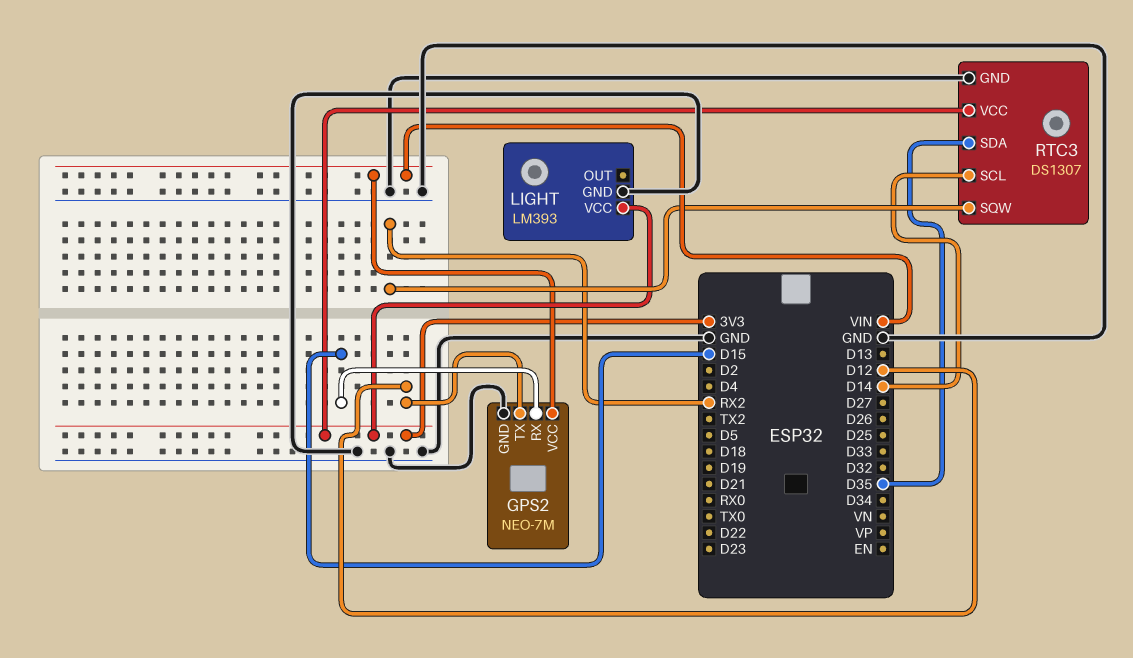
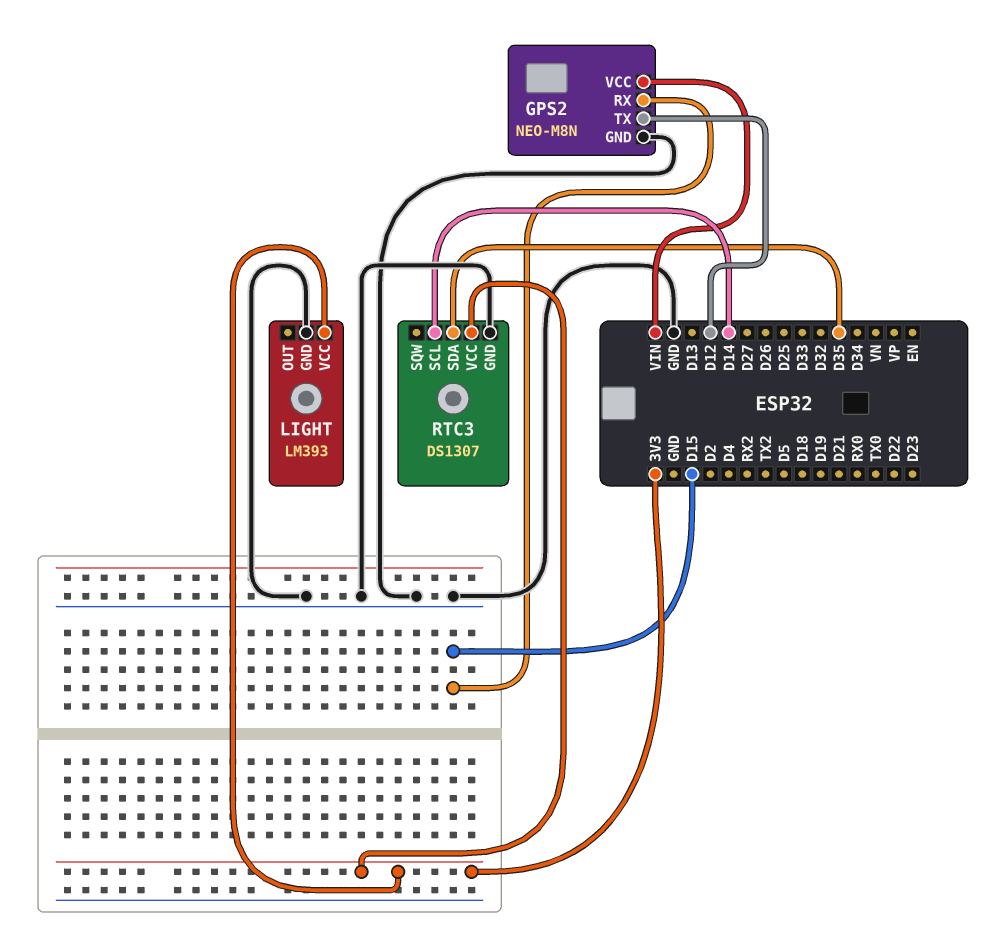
GPS2: NEO-7M -> NEO-M8N
RTC3 pin SQW: RX2 -> none

